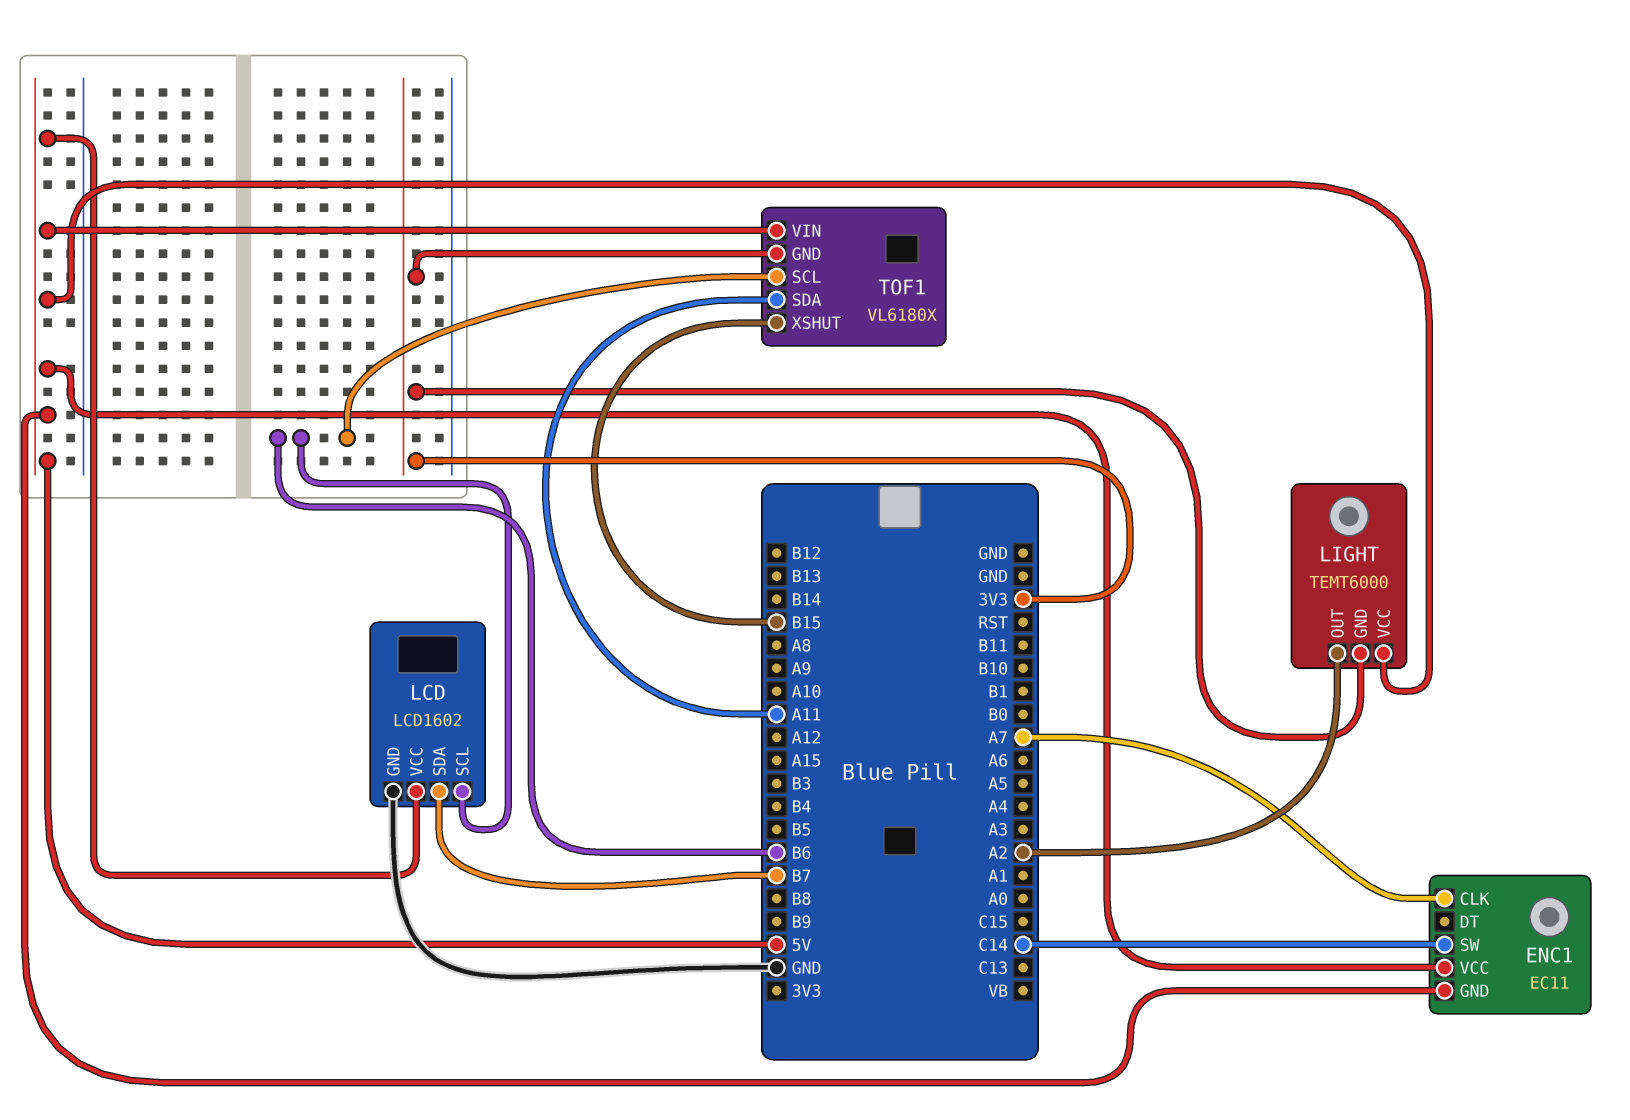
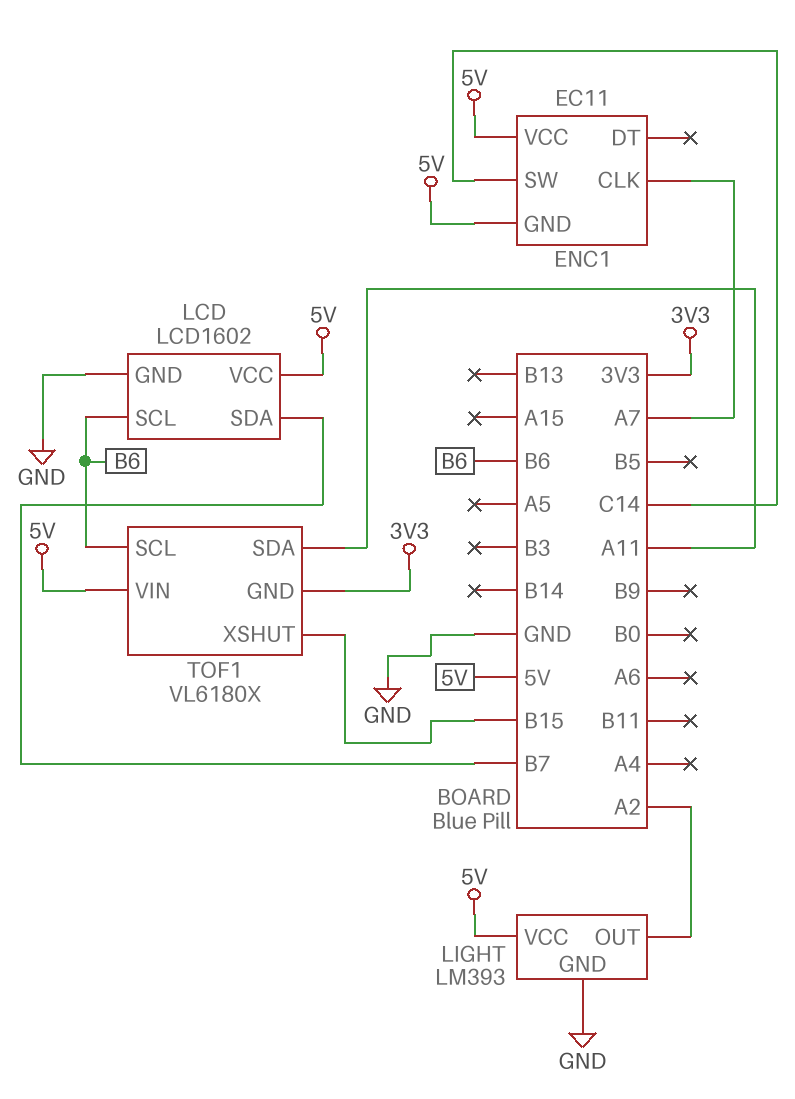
LIGHT: TEMT6000 -> LM393
LIGHT pin GND: 3V3 -> GND

